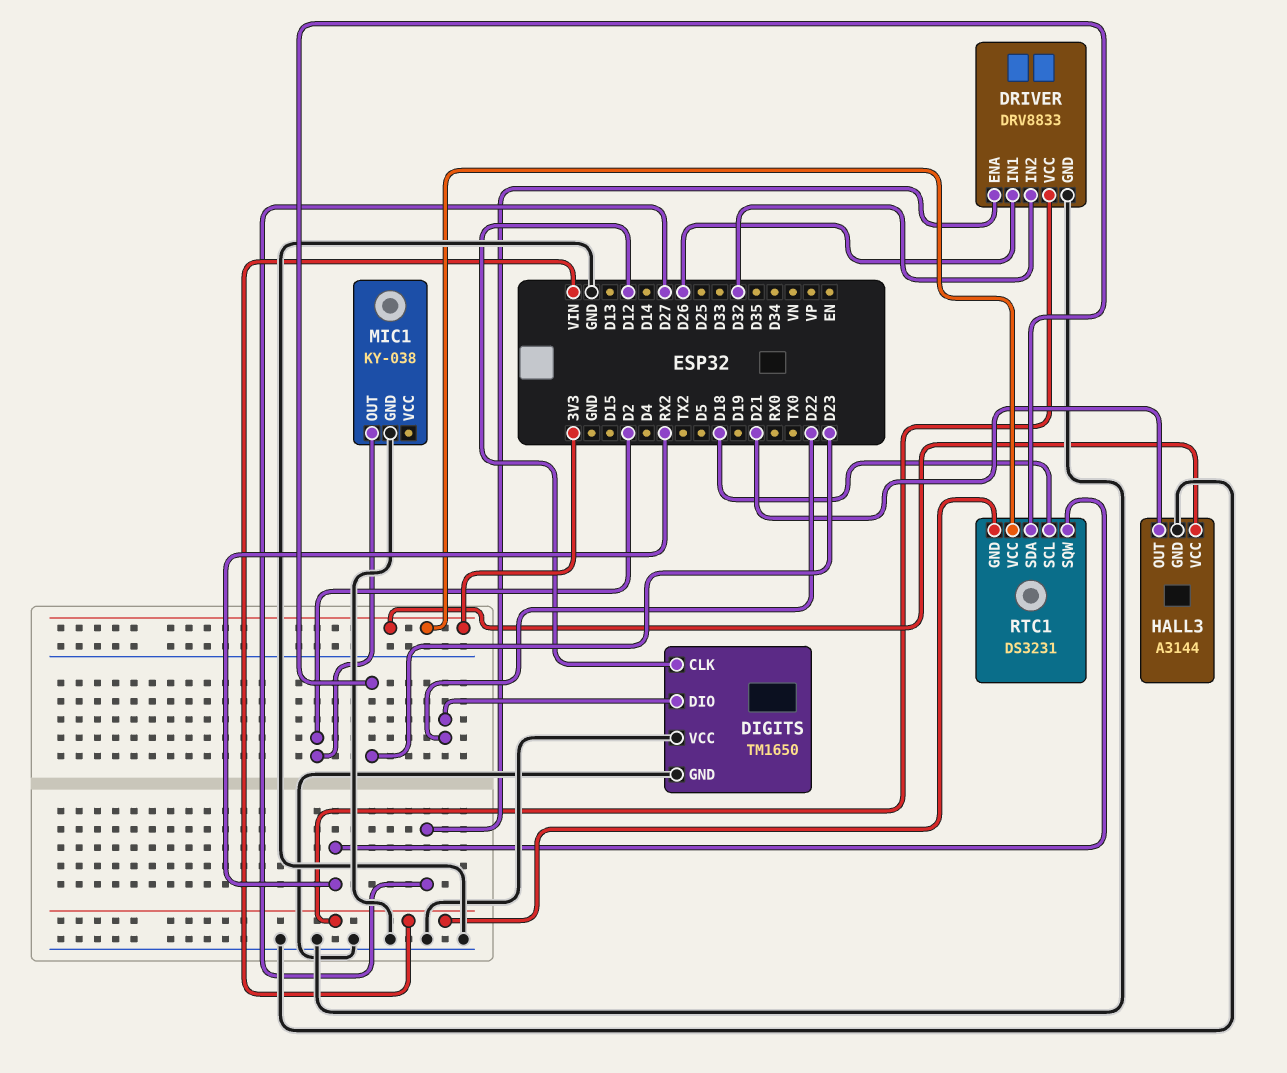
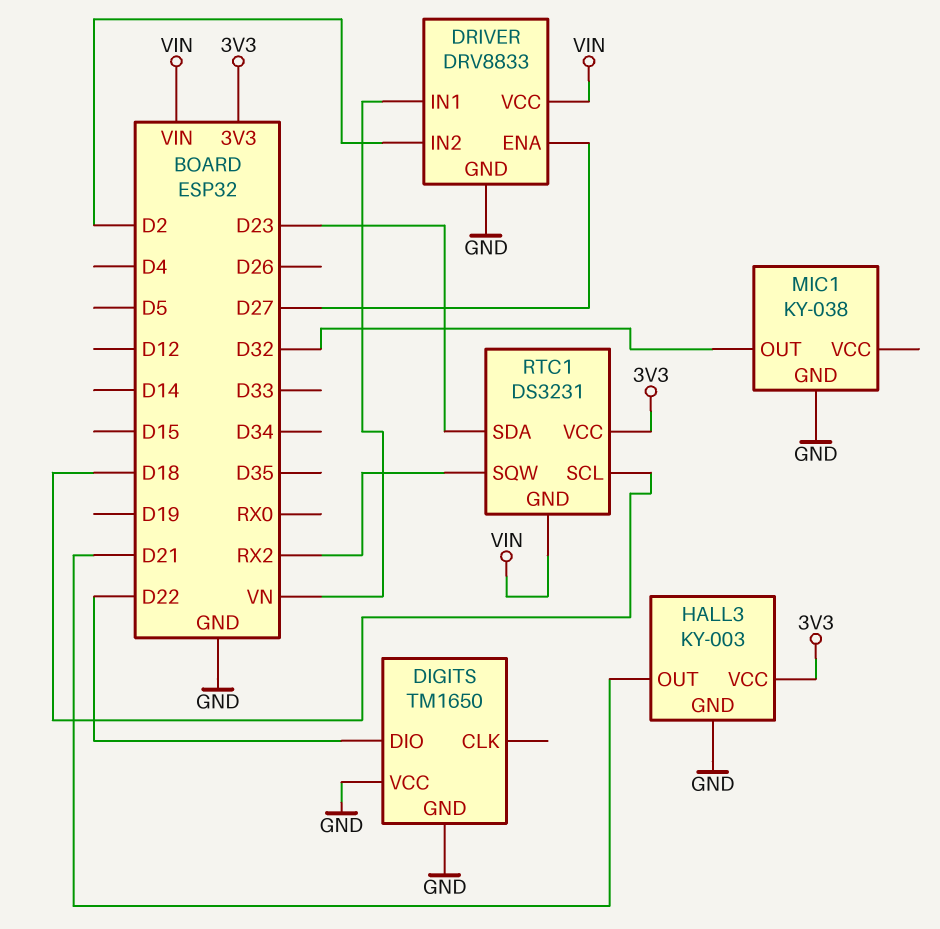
DIGITS pin CLK: D12 -> none
DRIVER pin IN1: D26 -> VN
DRIVER pin IN2: D32 -> D2
HALL3: A3144 -> KY-003
MIC1 pin OUT: D2 -> D32

